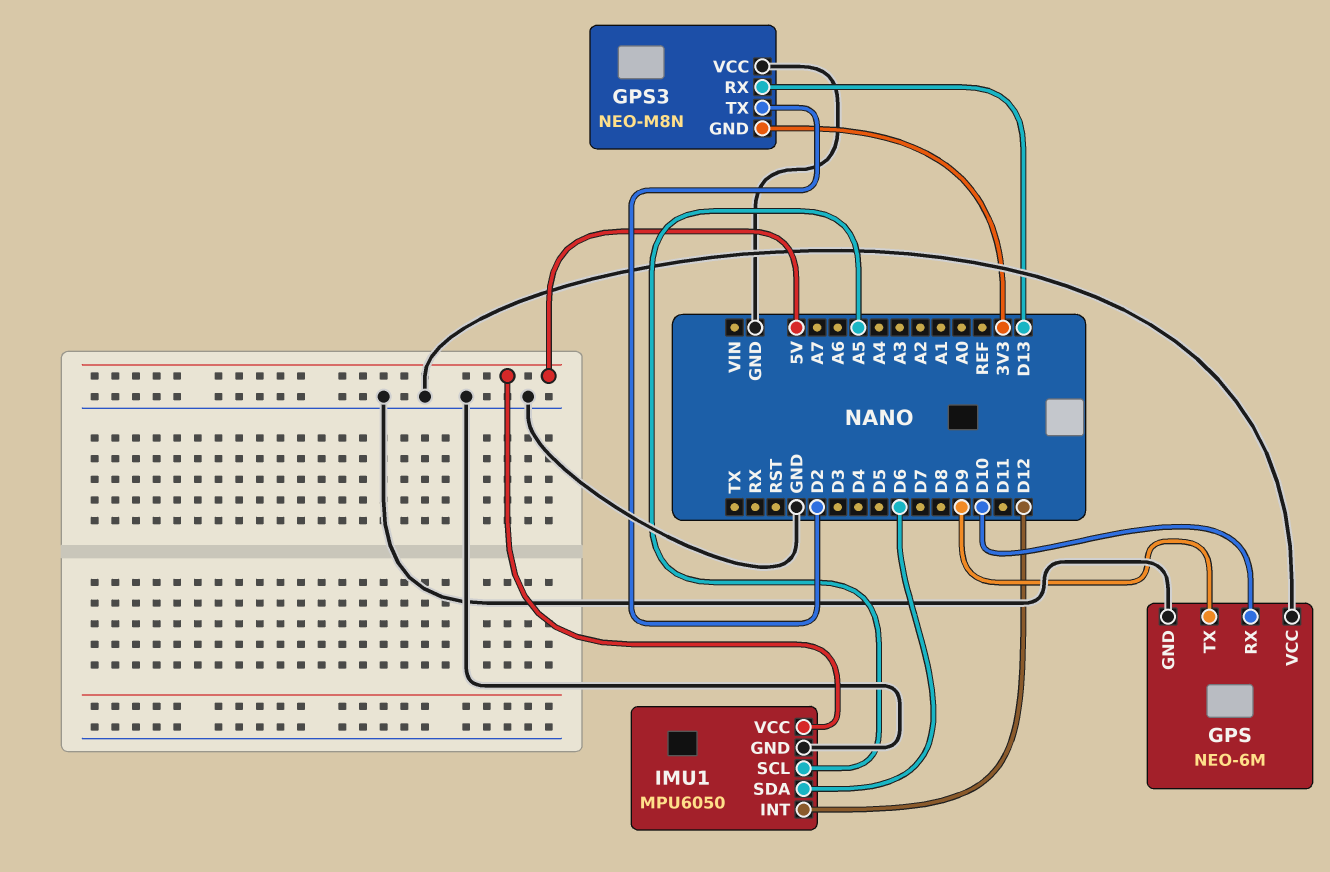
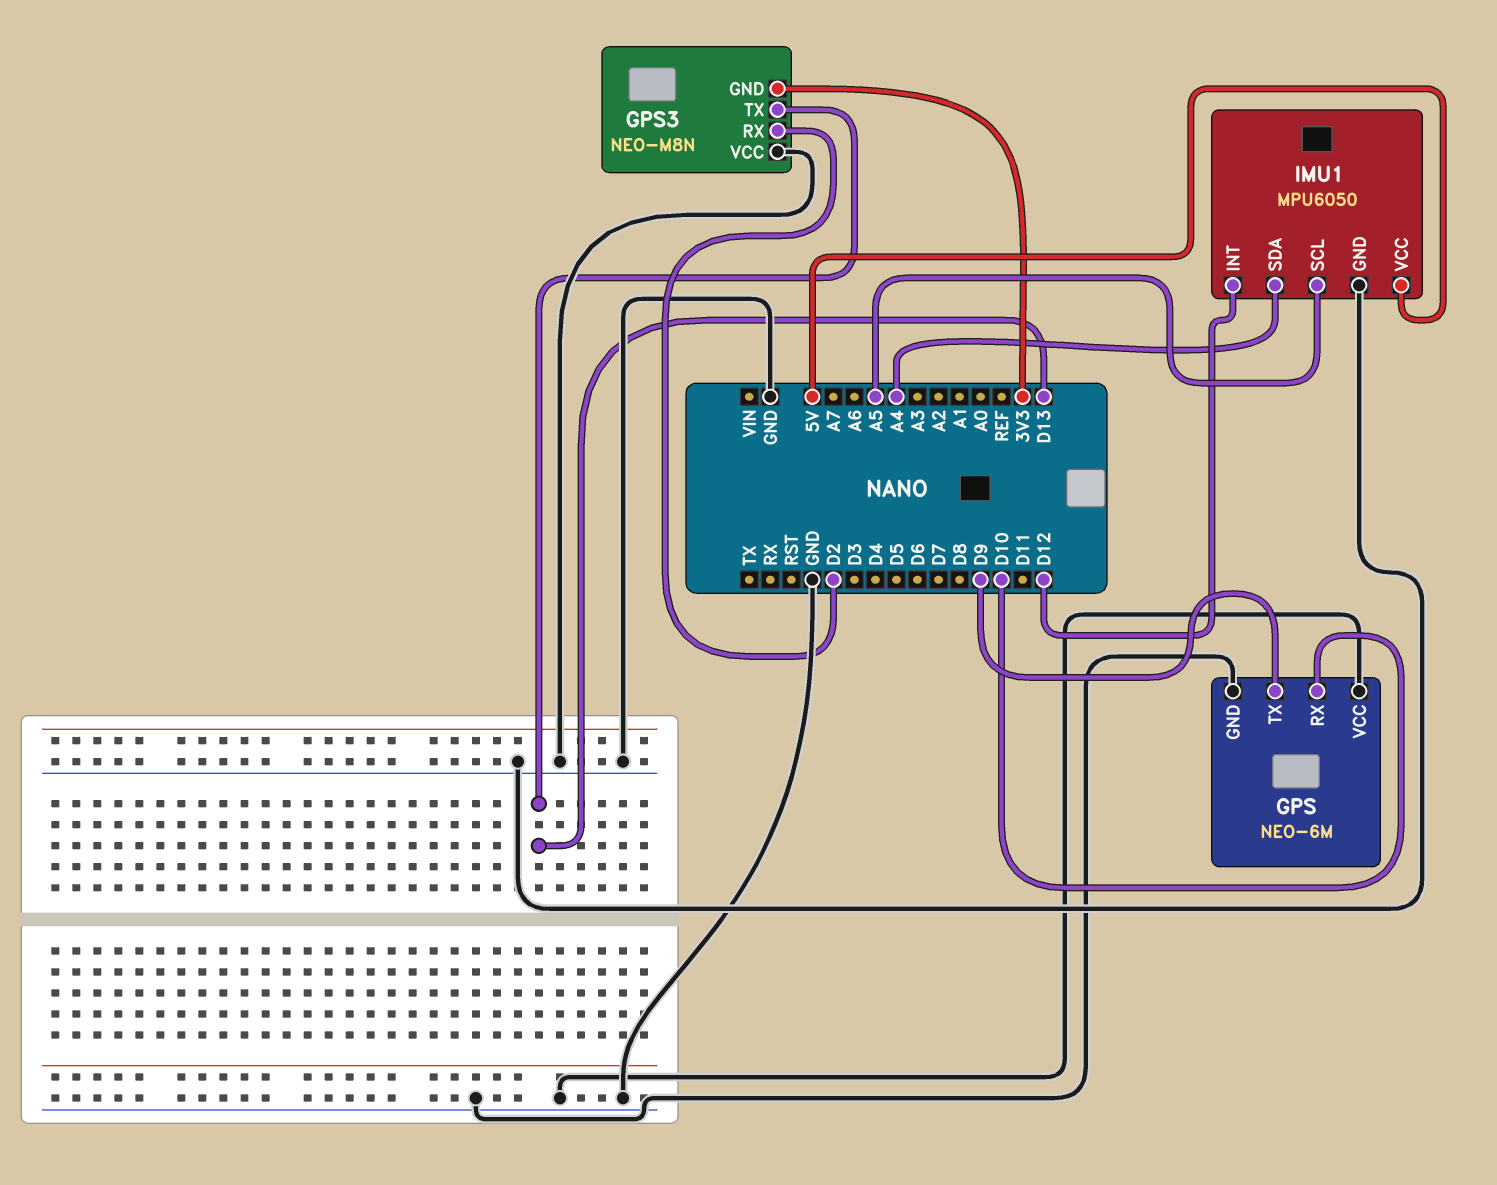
GPS3 pin RX: D13 -> D2
GPS3 pin TX: D2 -> D13
IMU1 pin SDA: D6 -> A4

